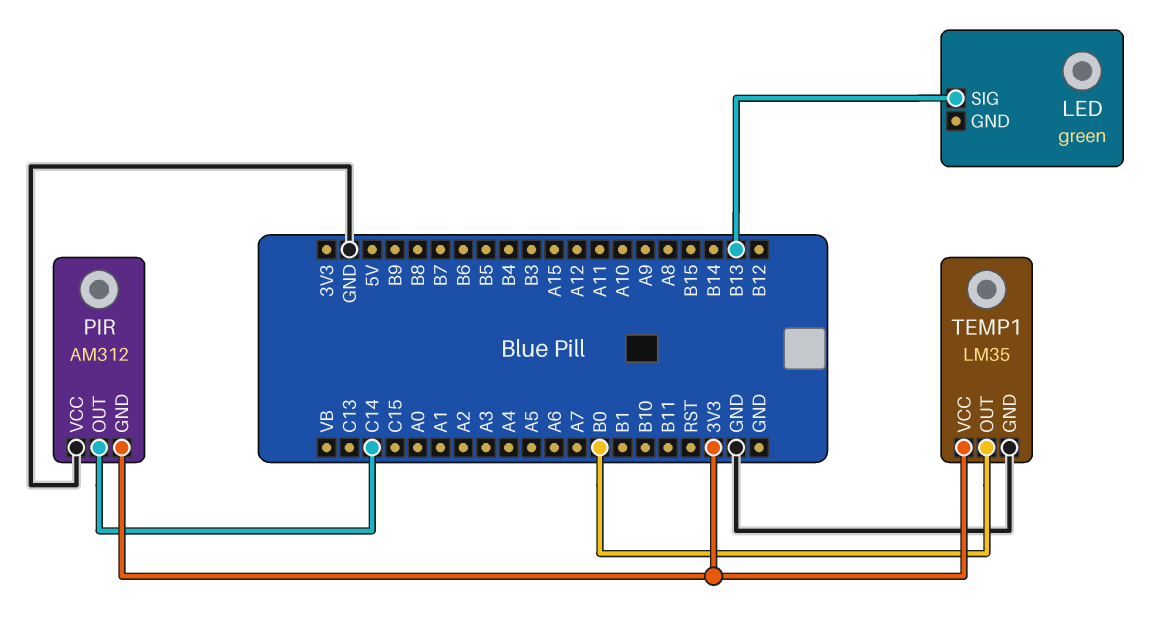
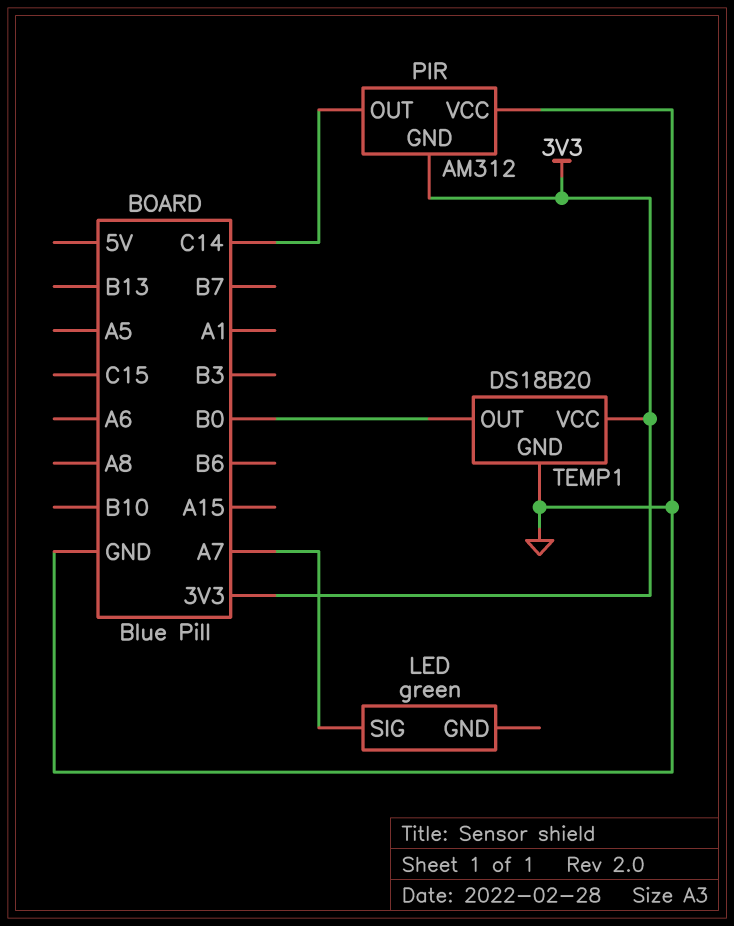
LED pin SIG: B13 -> A7
TEMP1: LM35 -> DS18B20

